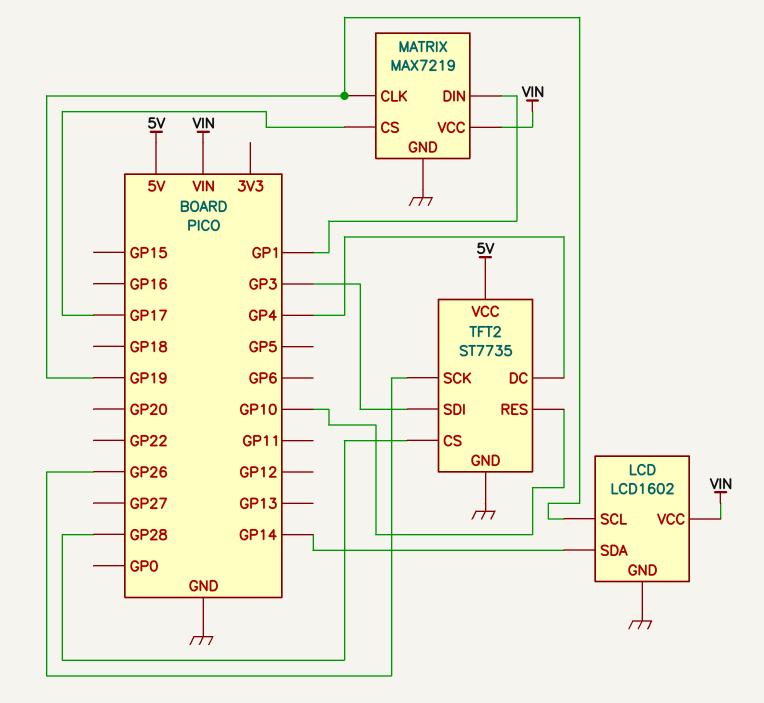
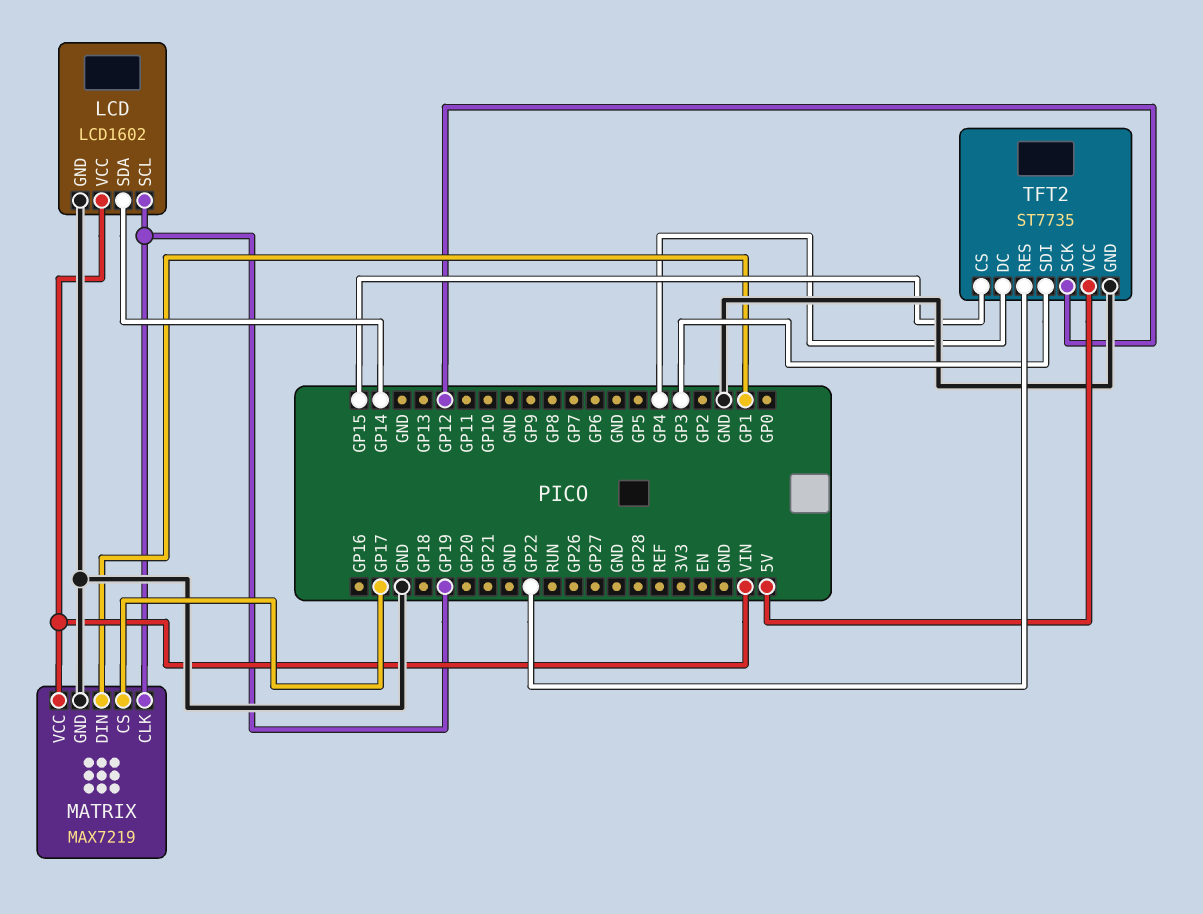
TFT2 pin CS: GP28 -> GP15
TFT2 pin RES: GP10 -> GP22
TFT2 pin SCK: GP26 -> GP12

